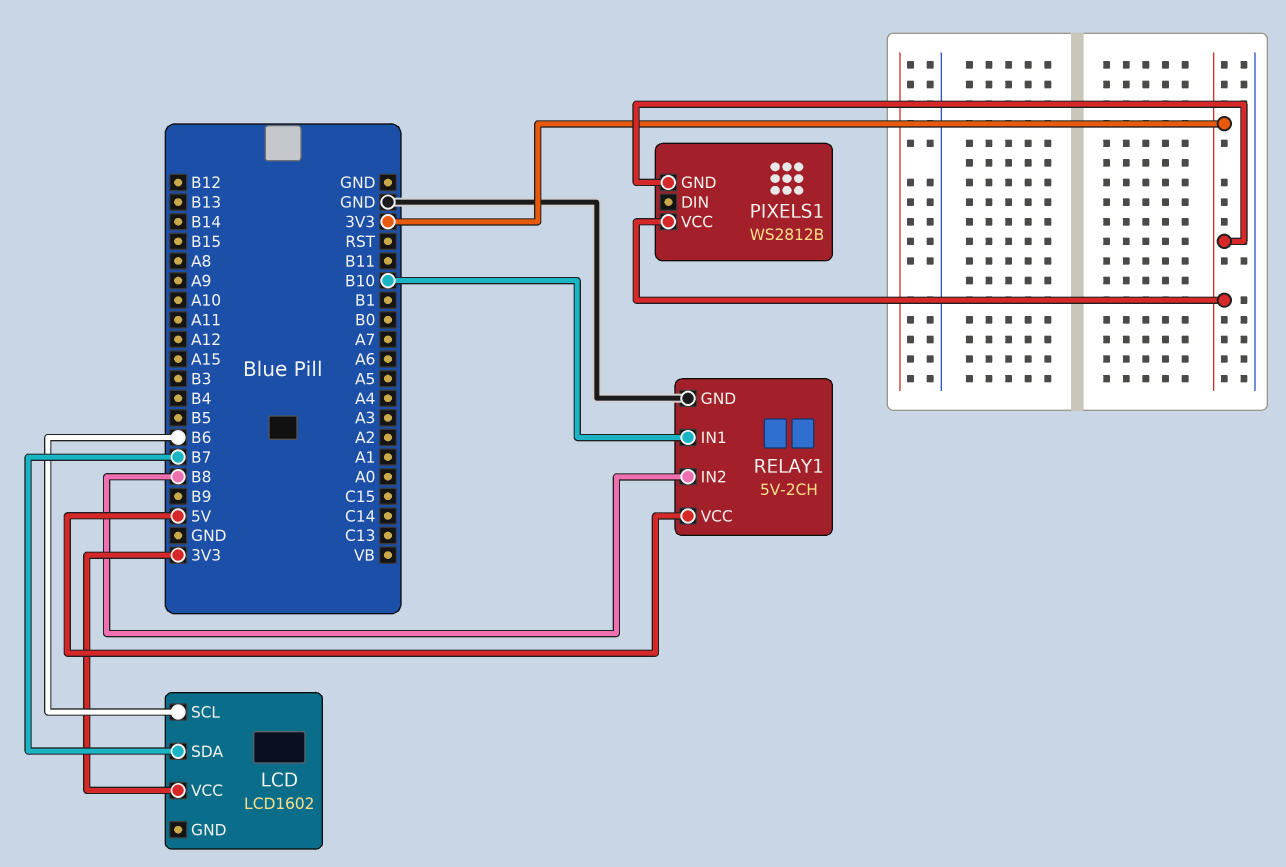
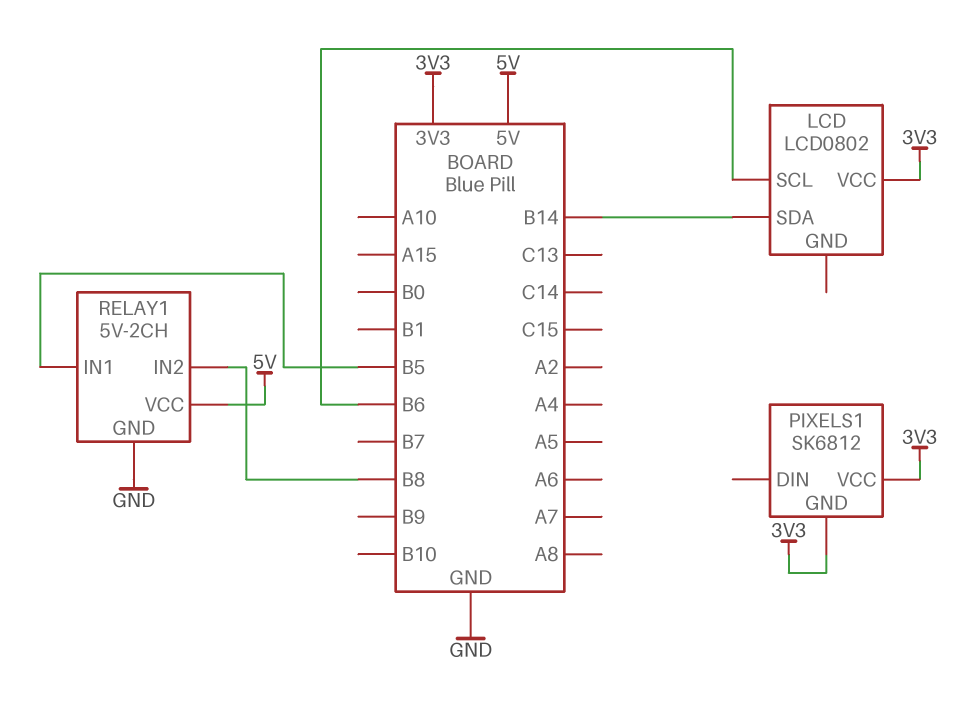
LCD: LCD1602 -> LCD0802
LCD pin SDA: B7 -> B14
PIXELS1: WS2812B -> SK6812
RELAY1 pin IN1: B10 -> B5

